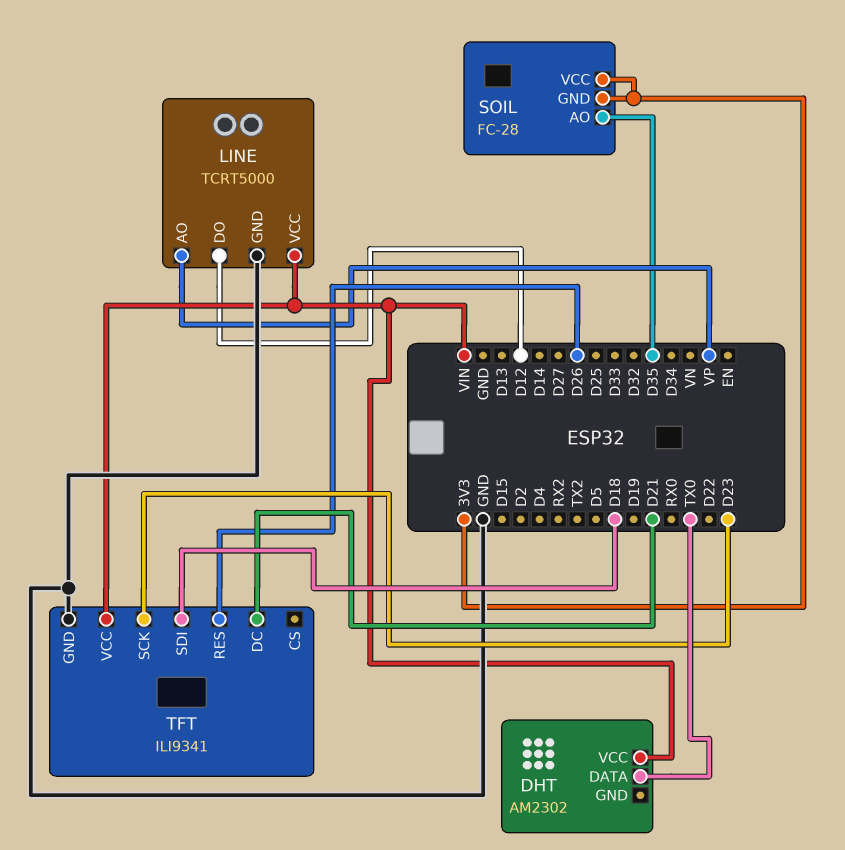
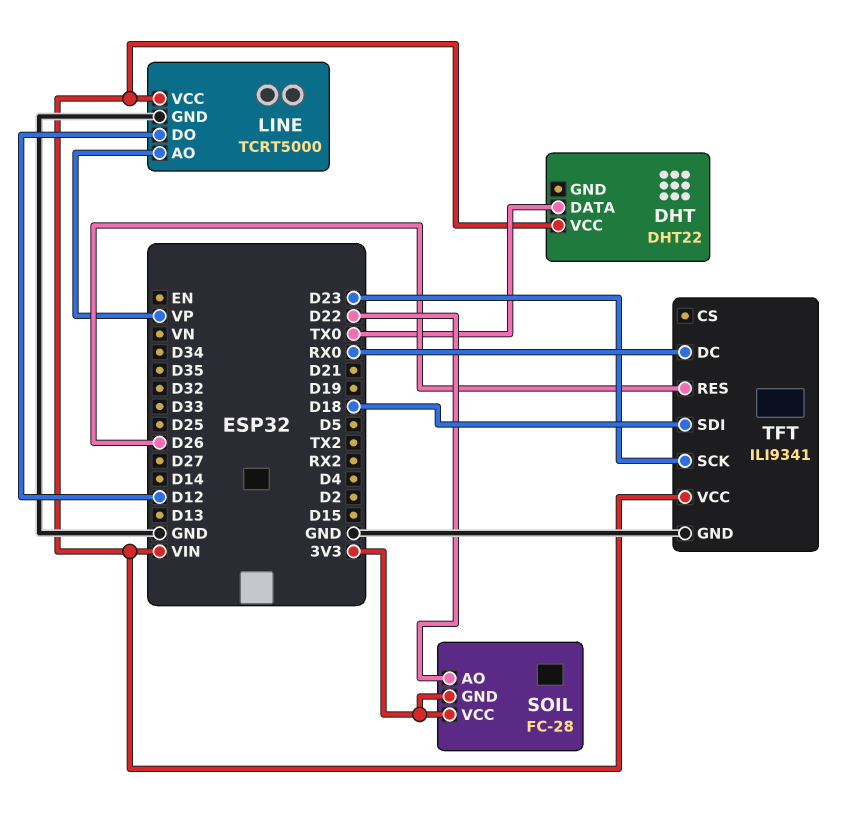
DHT: AM2302 -> DHT22
SOIL pin AO: D35 -> D22
TFT pin DC: D21 -> RX0

